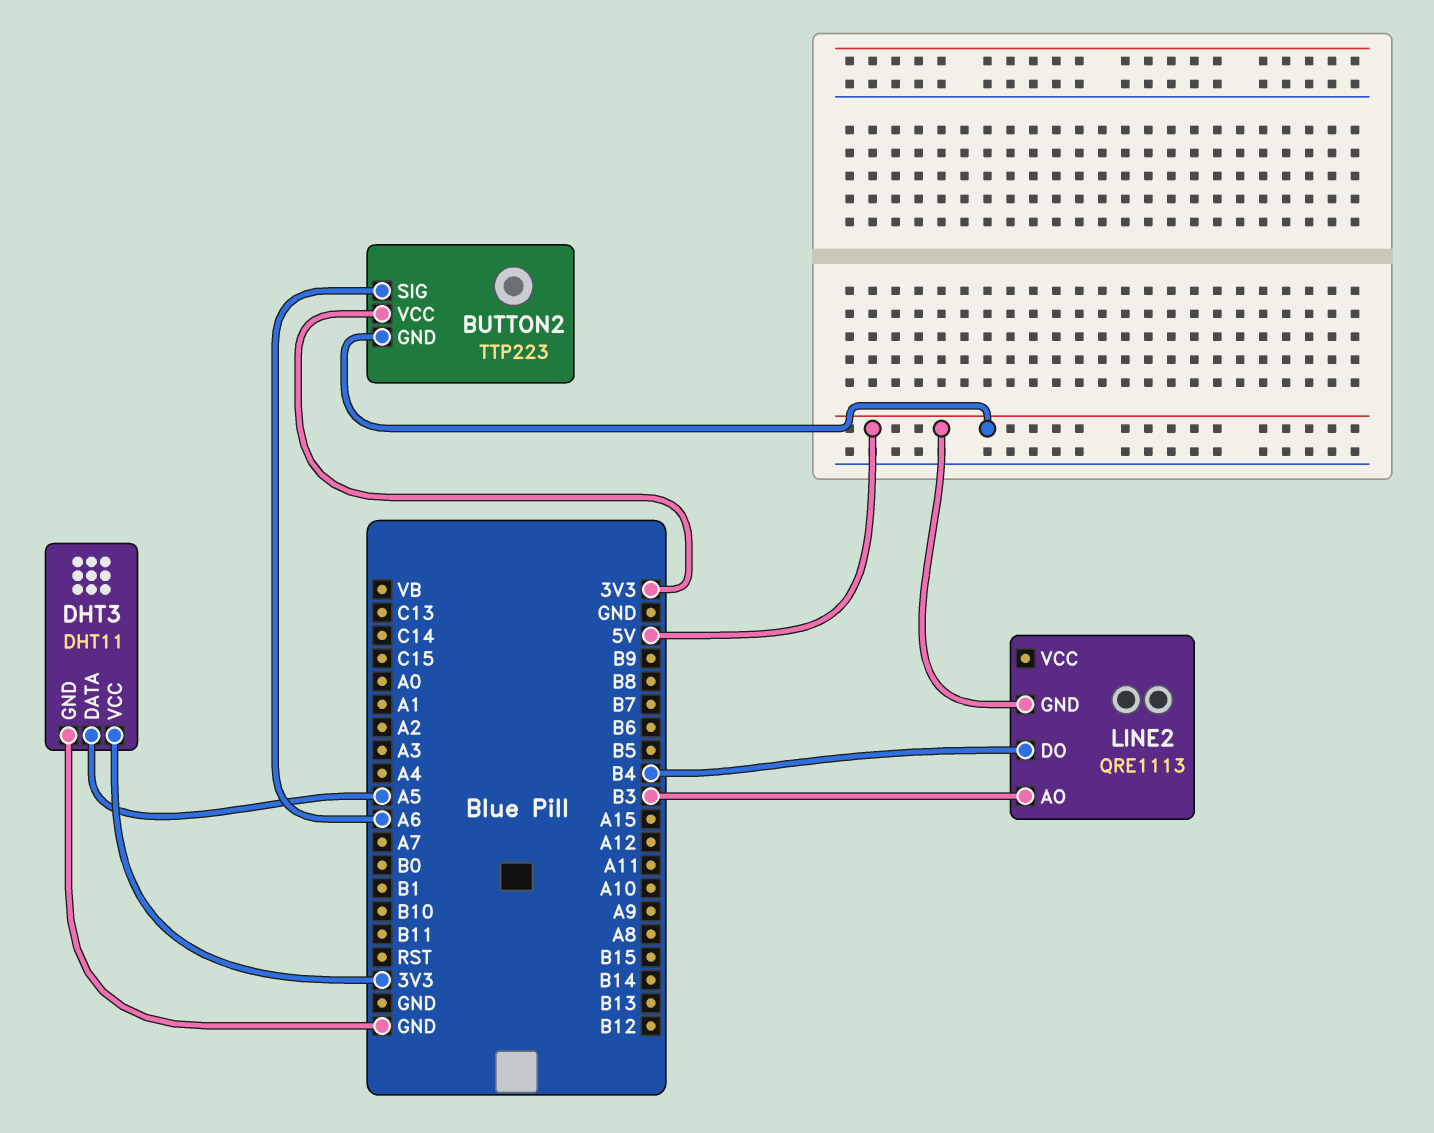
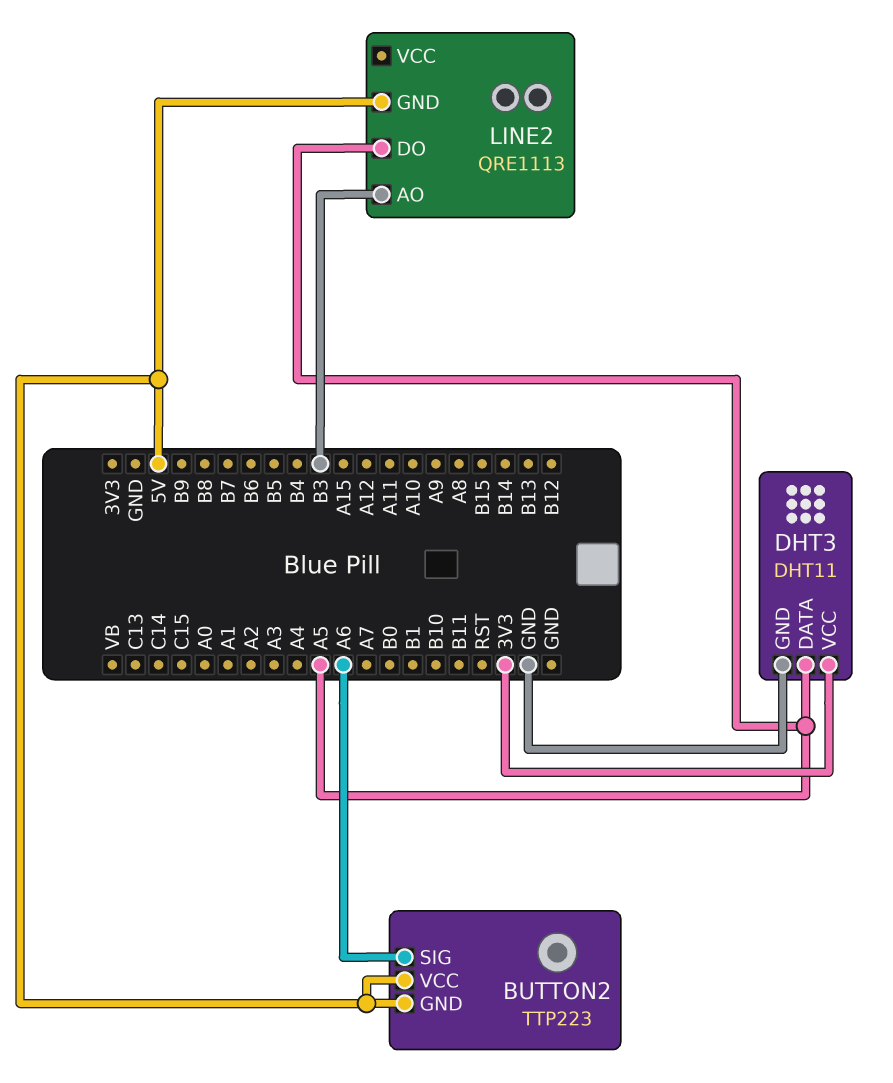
BUTTON2 pin VCC: 3V3 -> 5V
LINE2 pin DO: B4 -> A5

